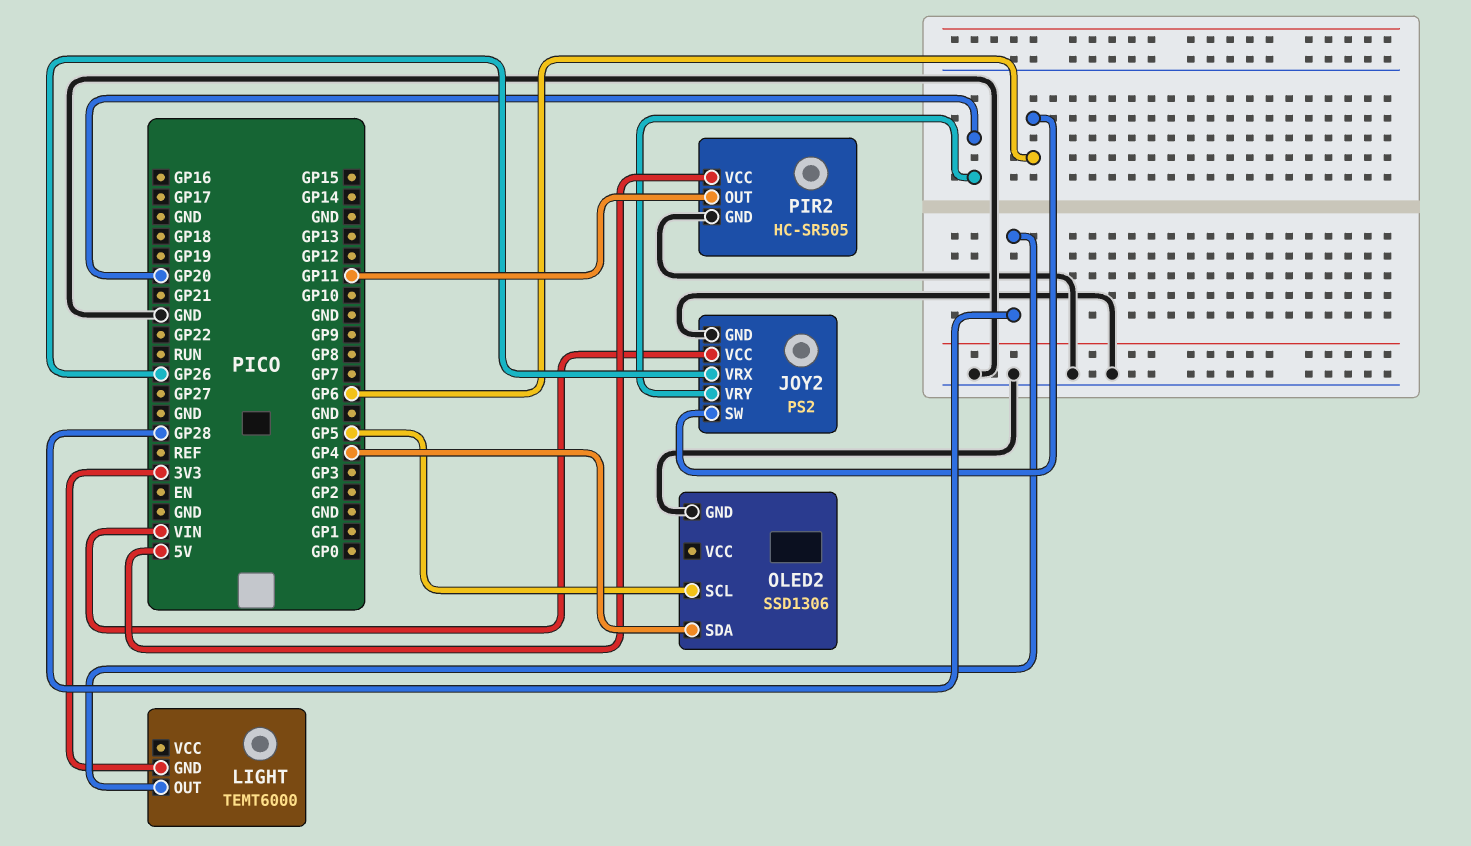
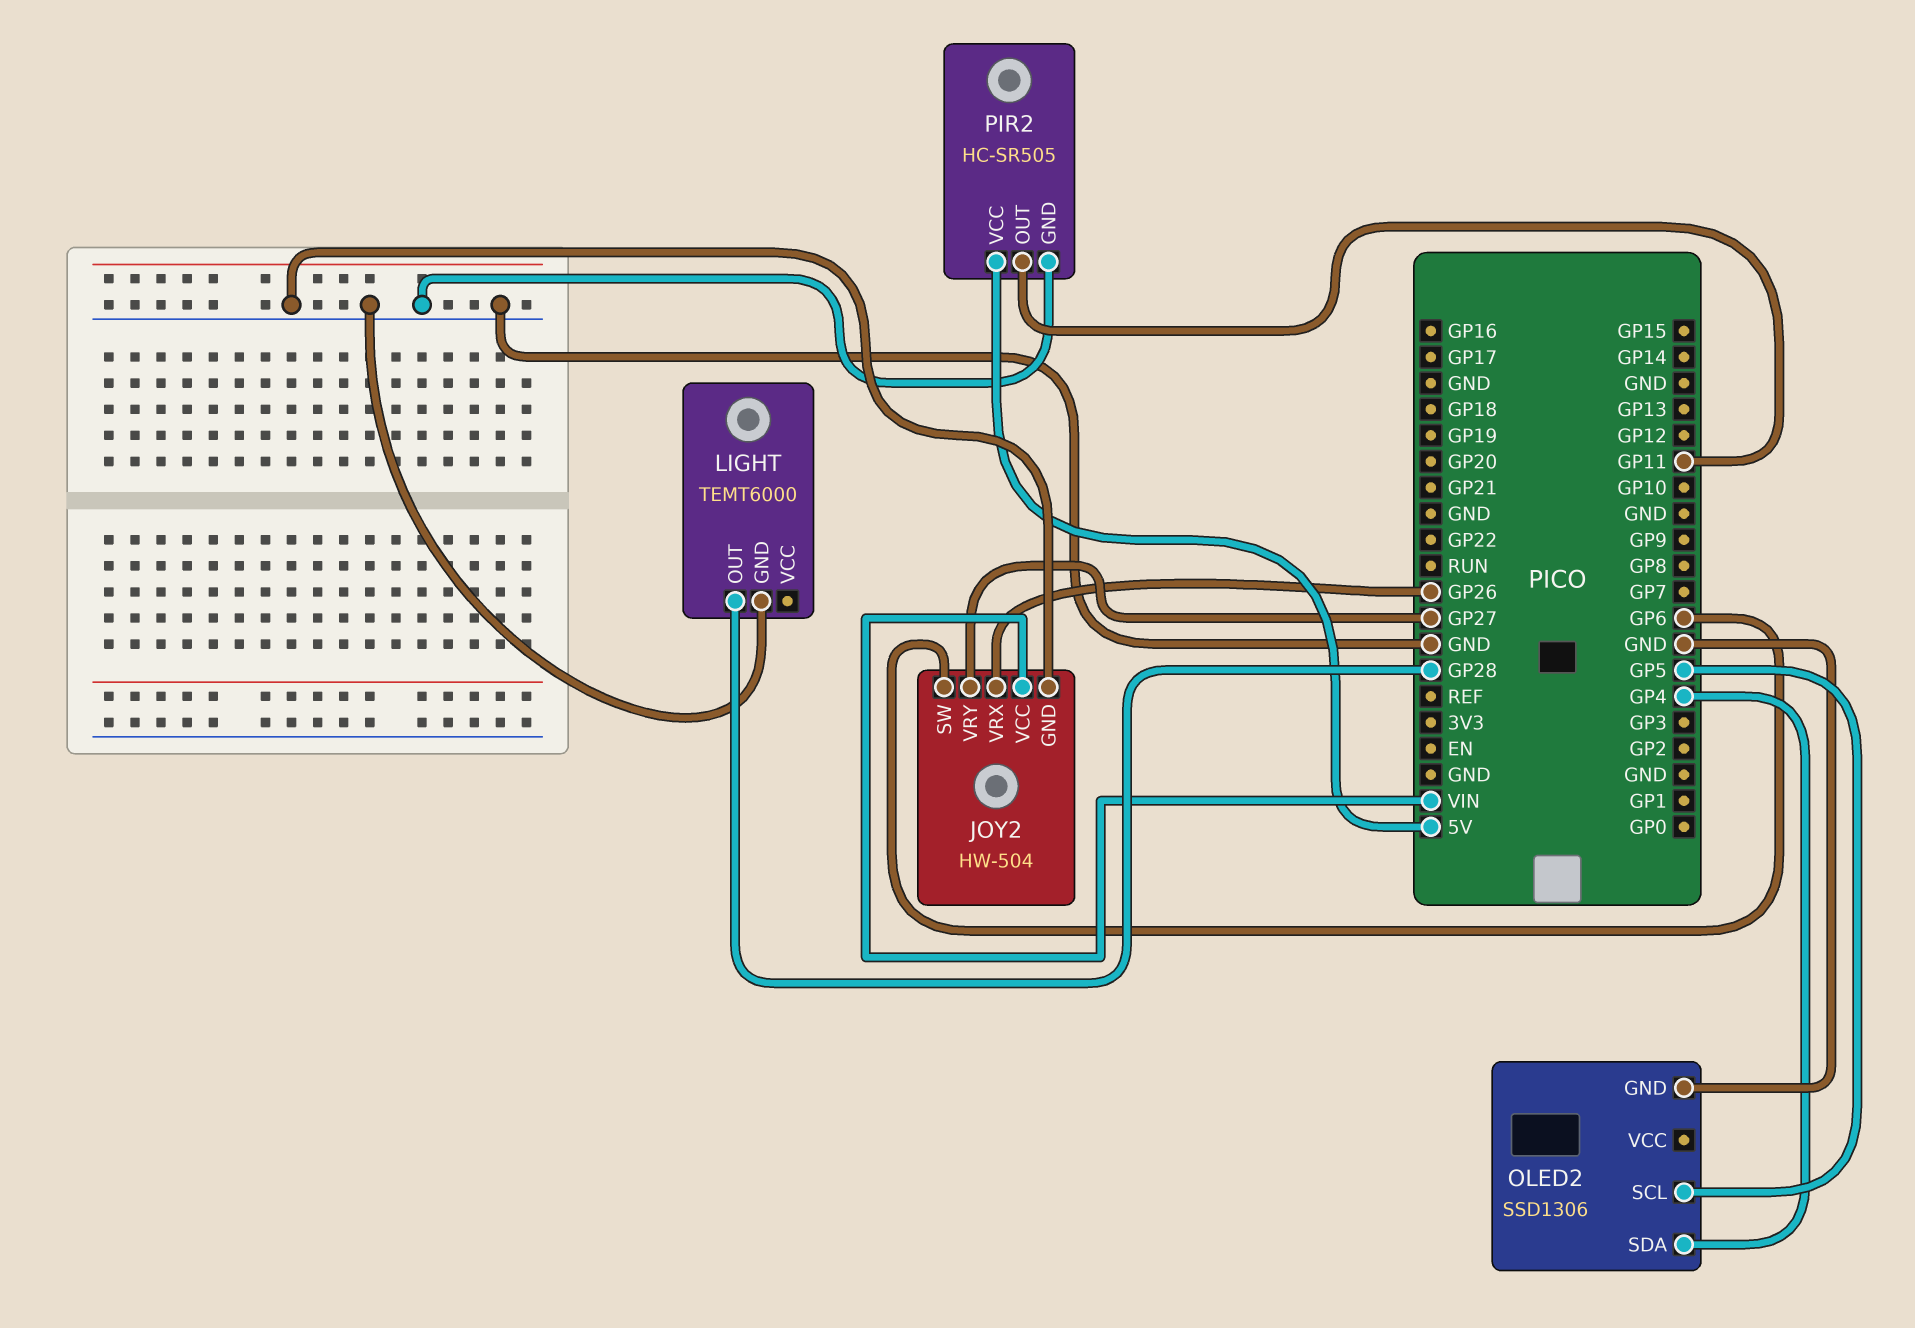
JOY2: PS2 -> HW-504
JOY2 pin VRY: GP20 -> GP27
LIGHT pin GND: 3V3 -> GND

